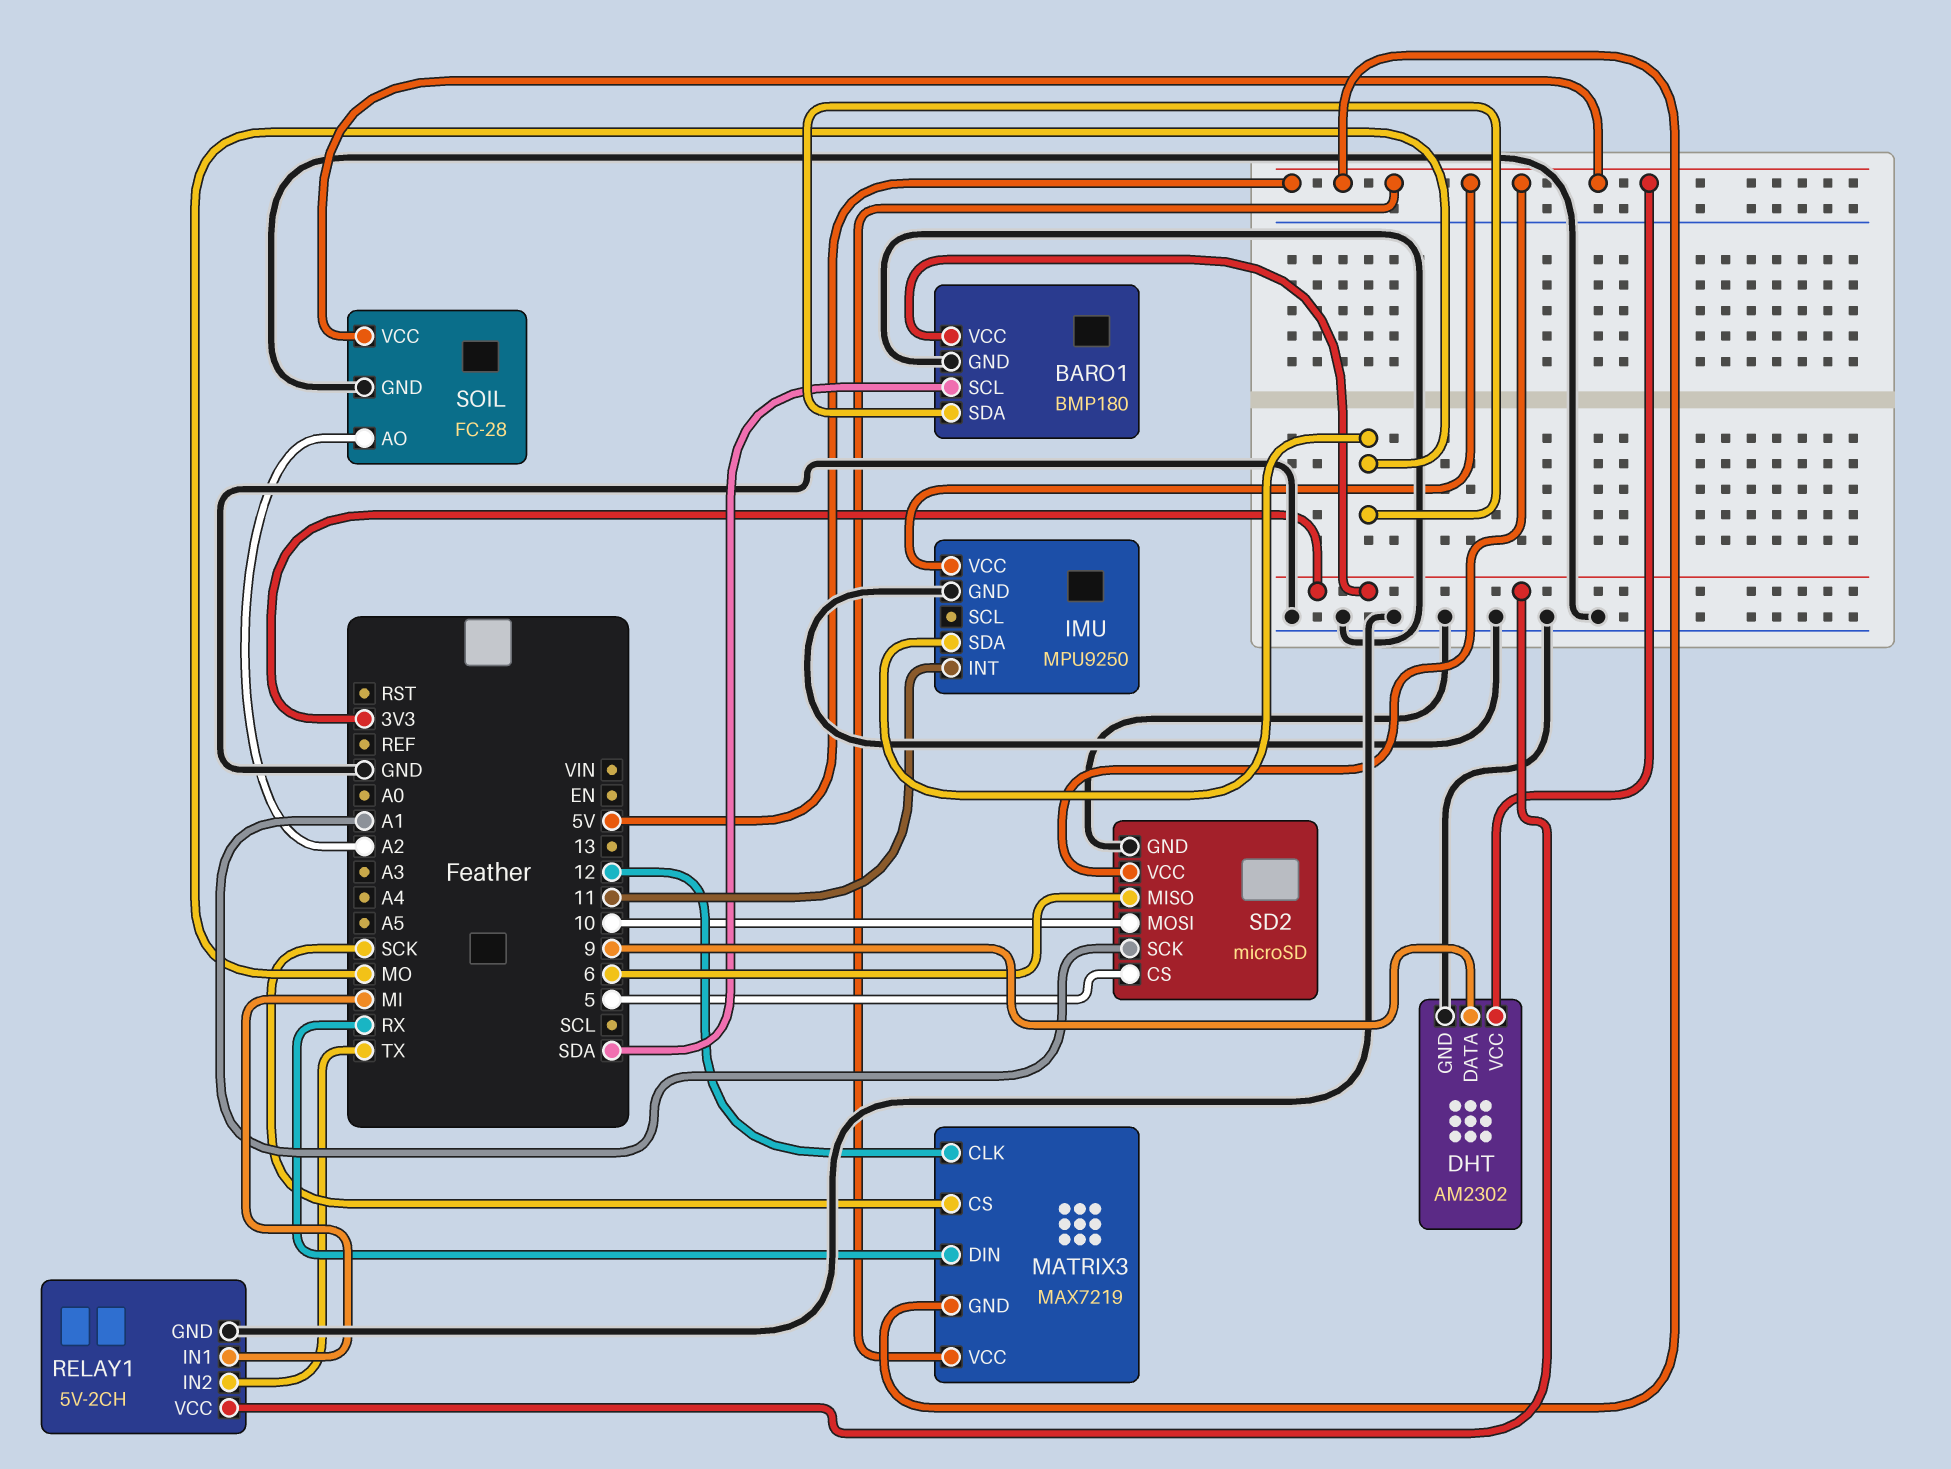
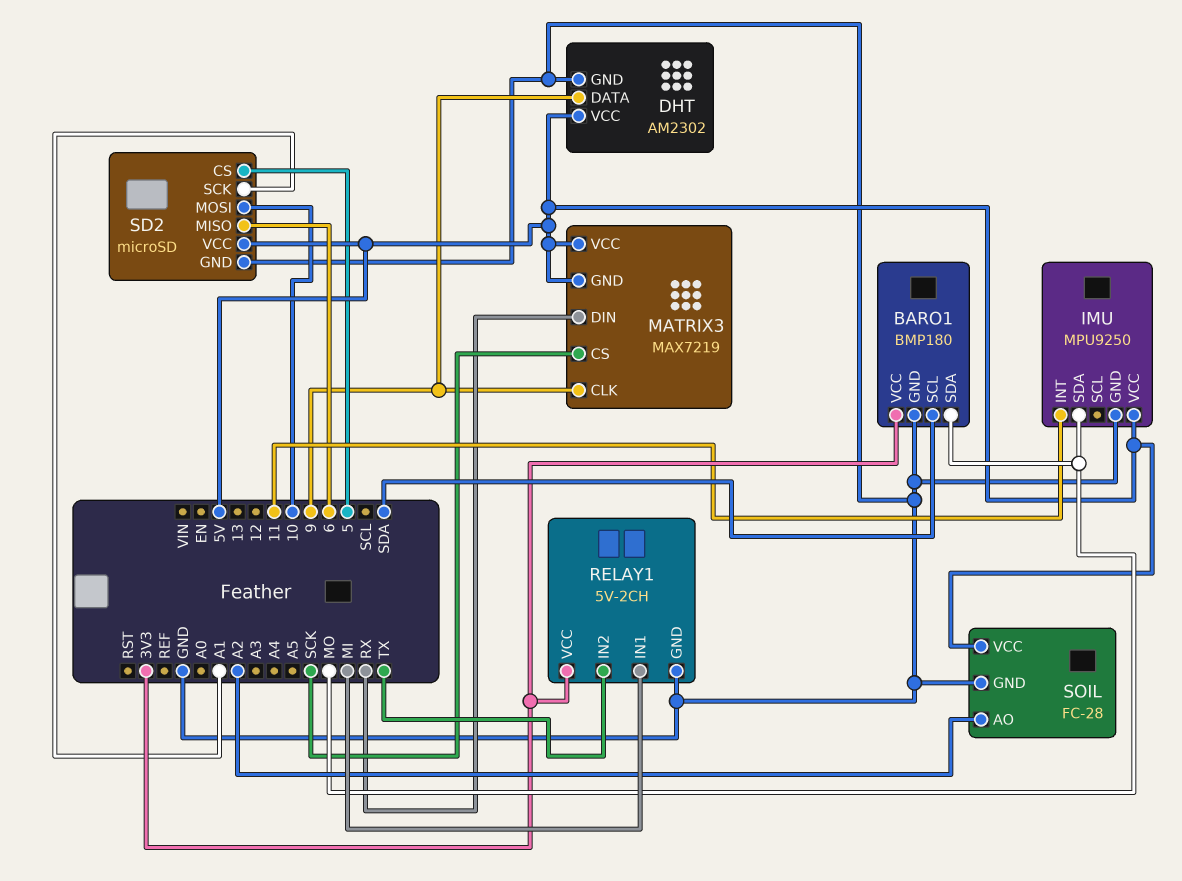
MATRIX3 pin CLK: 12 -> 9

